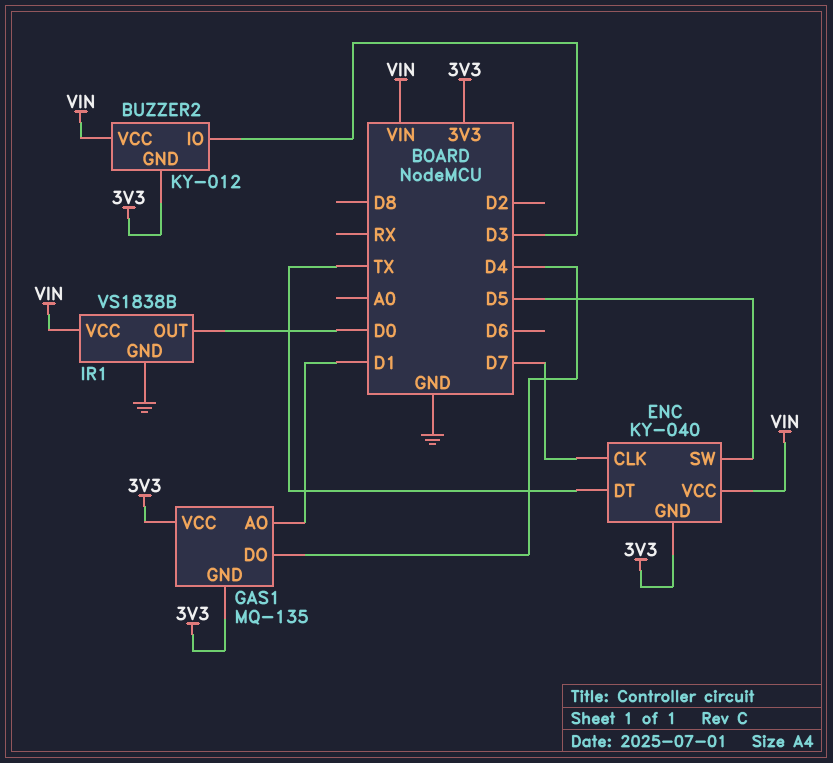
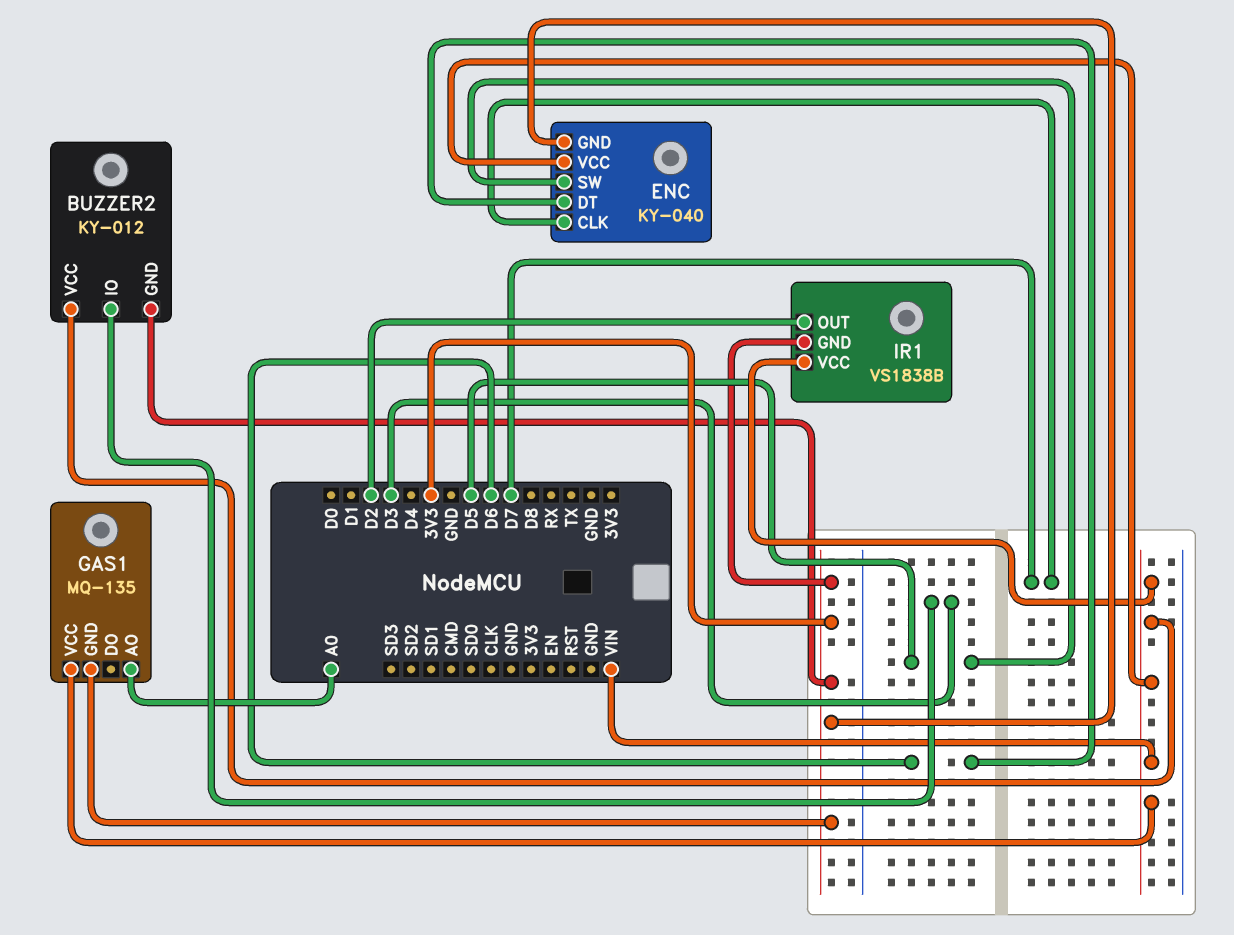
ENC pin DT: TX -> D6
GAS1 pin AO: D1 -> A0
GAS1 pin DO: D4 -> none
GAS1 pin VCC: 3V3 -> VIN
IR1 pin GND: GND -> 3V3
IR1 pin OUT: D0 -> D2

